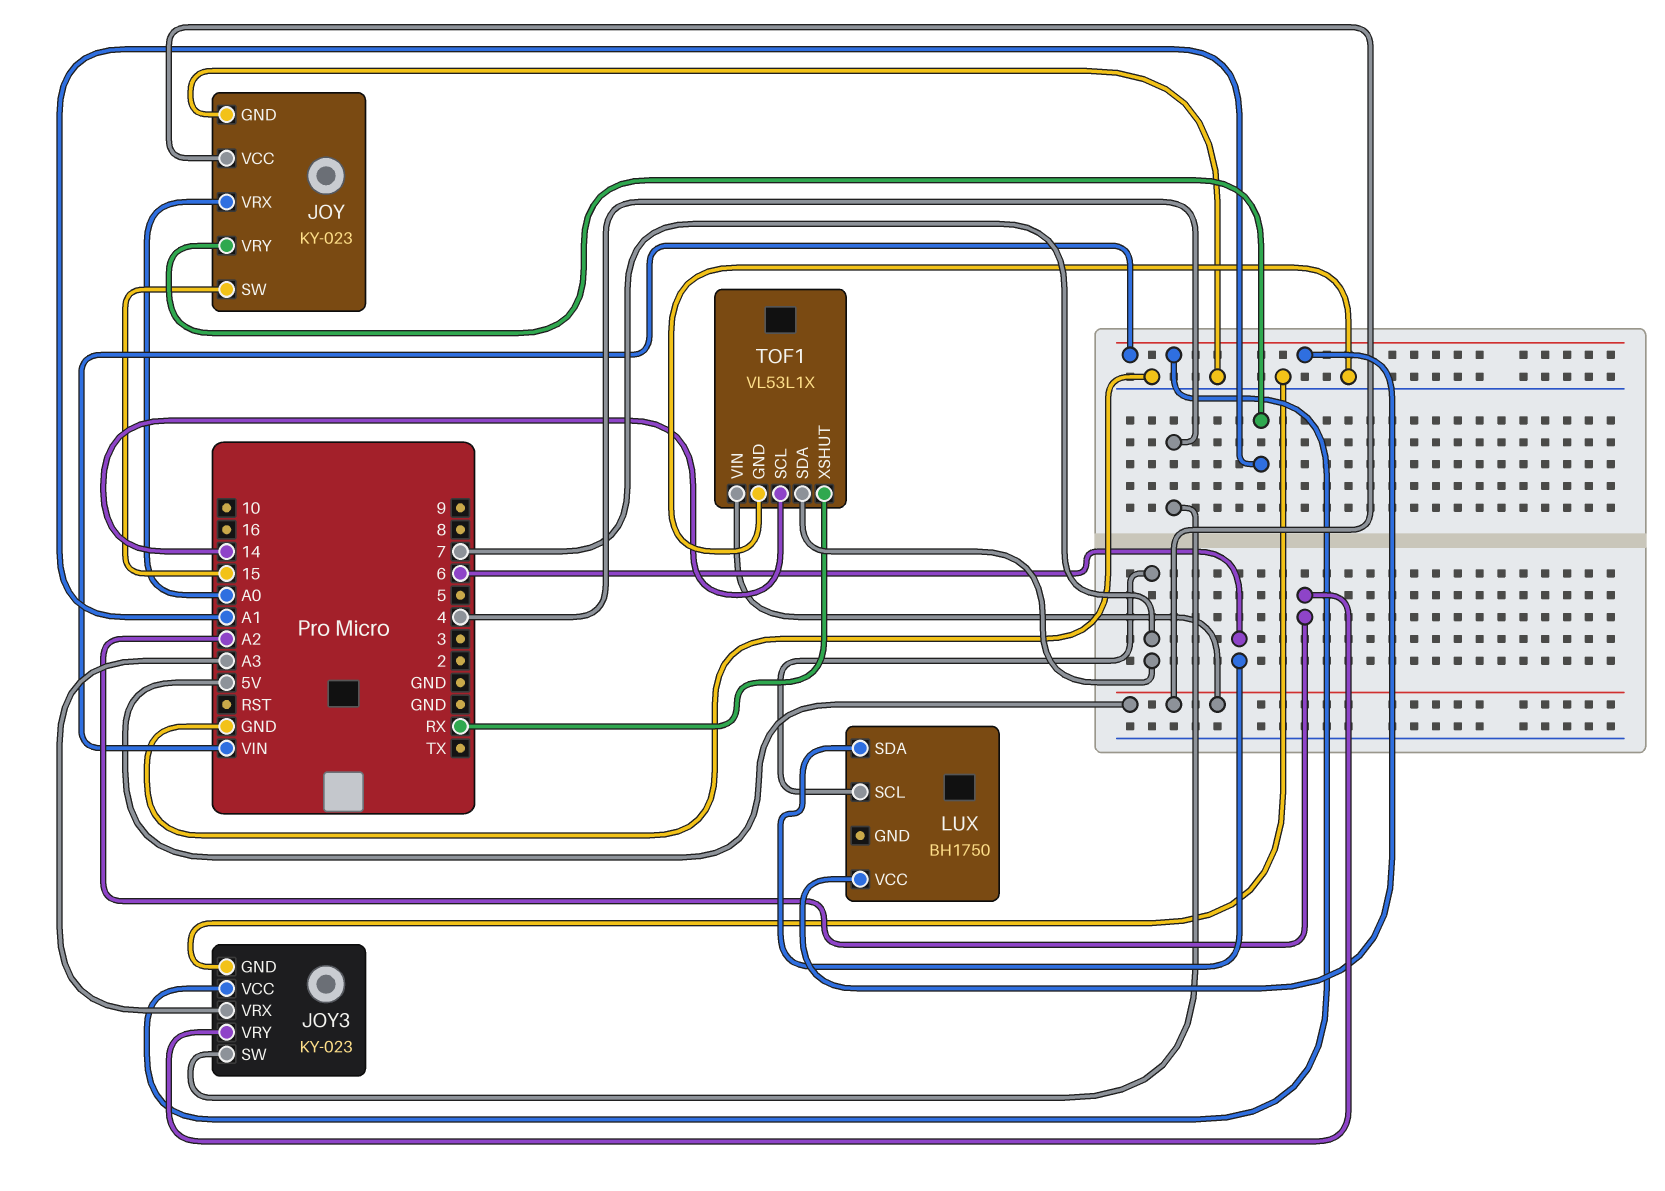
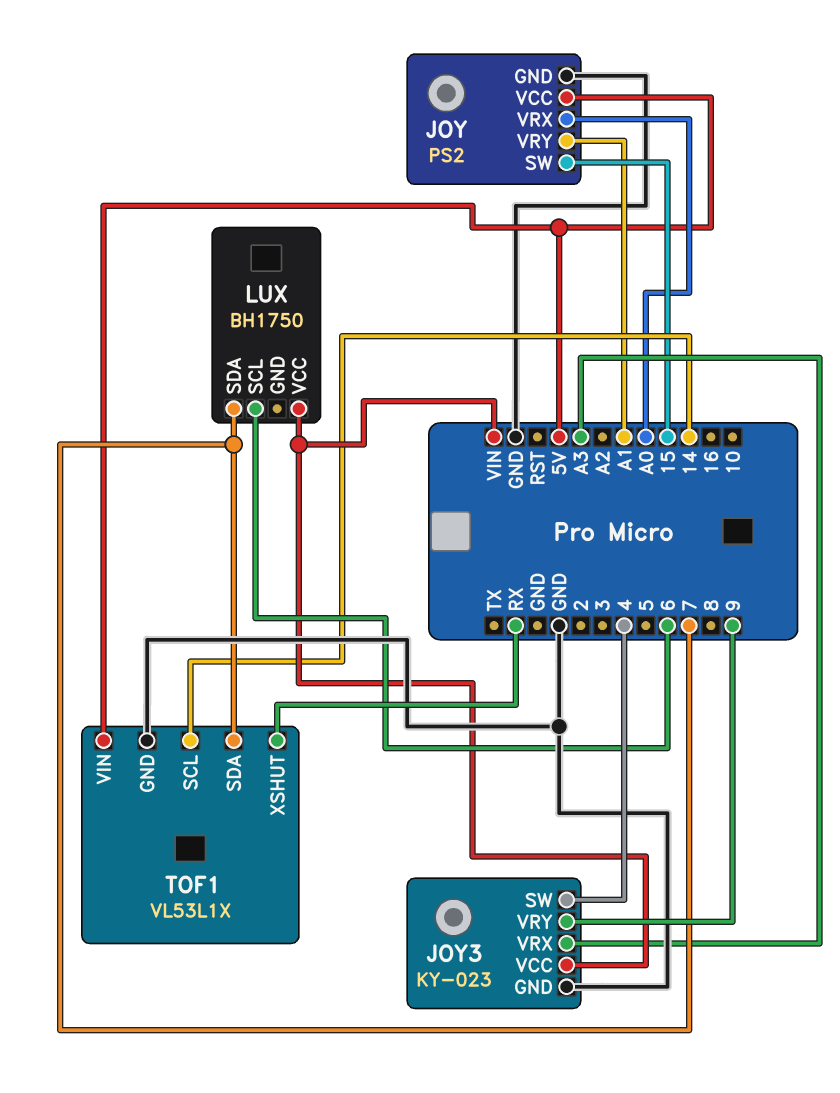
JOY: KY-023 -> PS2
JOY3 pin VRY: A2 -> 9
LUX pin SCL: 7 -> 6
LUX pin SDA: 6 -> 7

